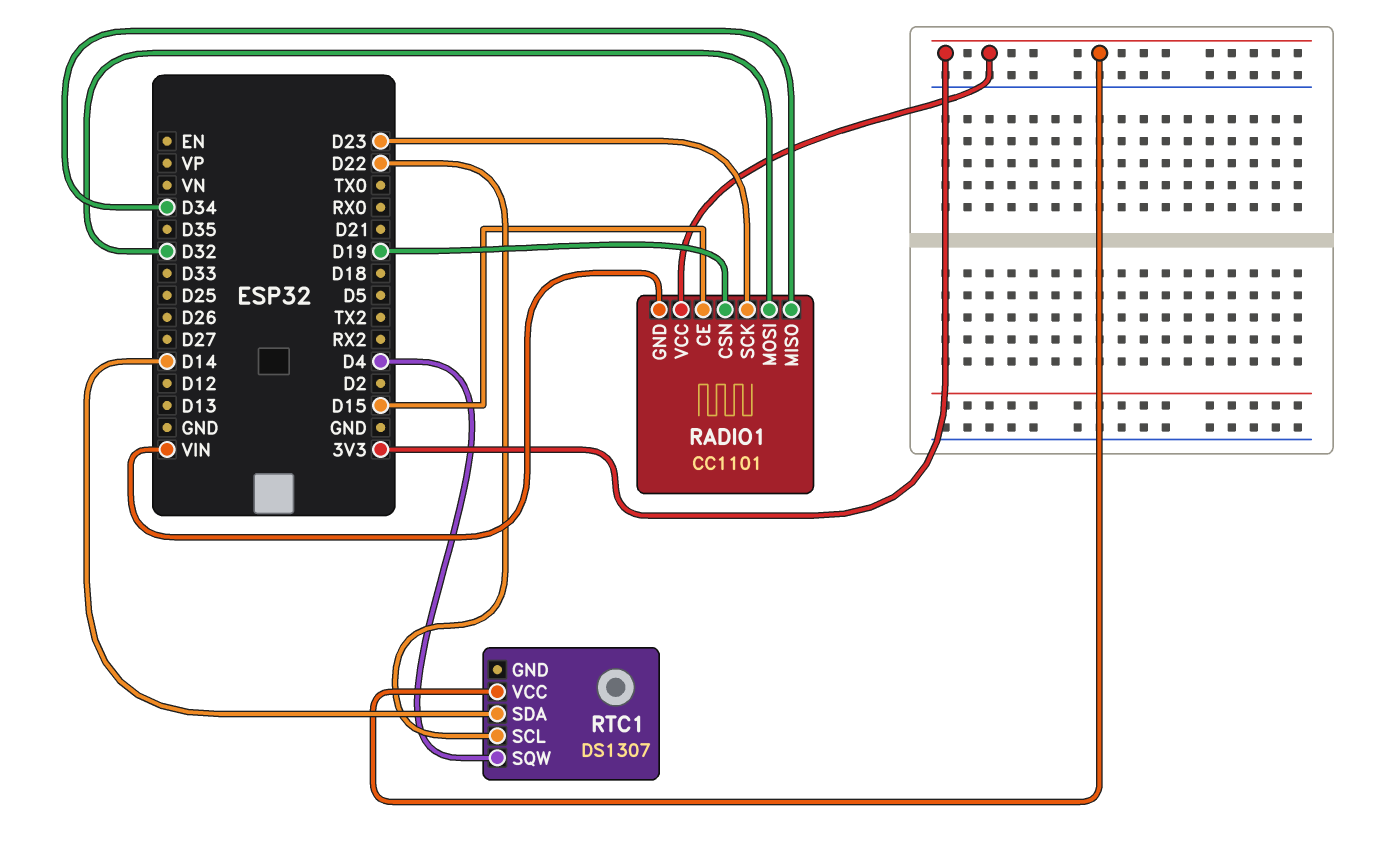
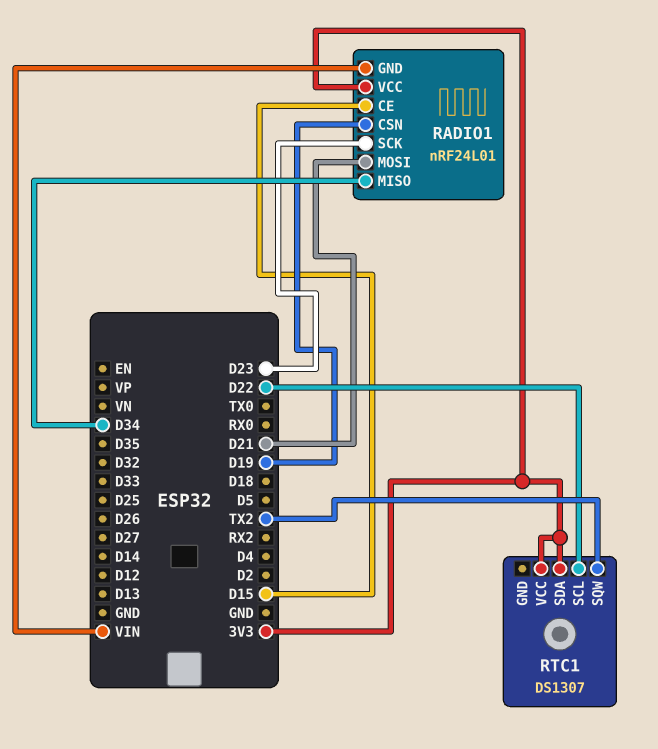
RADIO1: CC1101 -> nRF24L01
RADIO1 pin MOSI: D32 -> D21
RTC1 pin SDA: D14 -> 3V3
RTC1 pin SQW: D4 -> TX2

